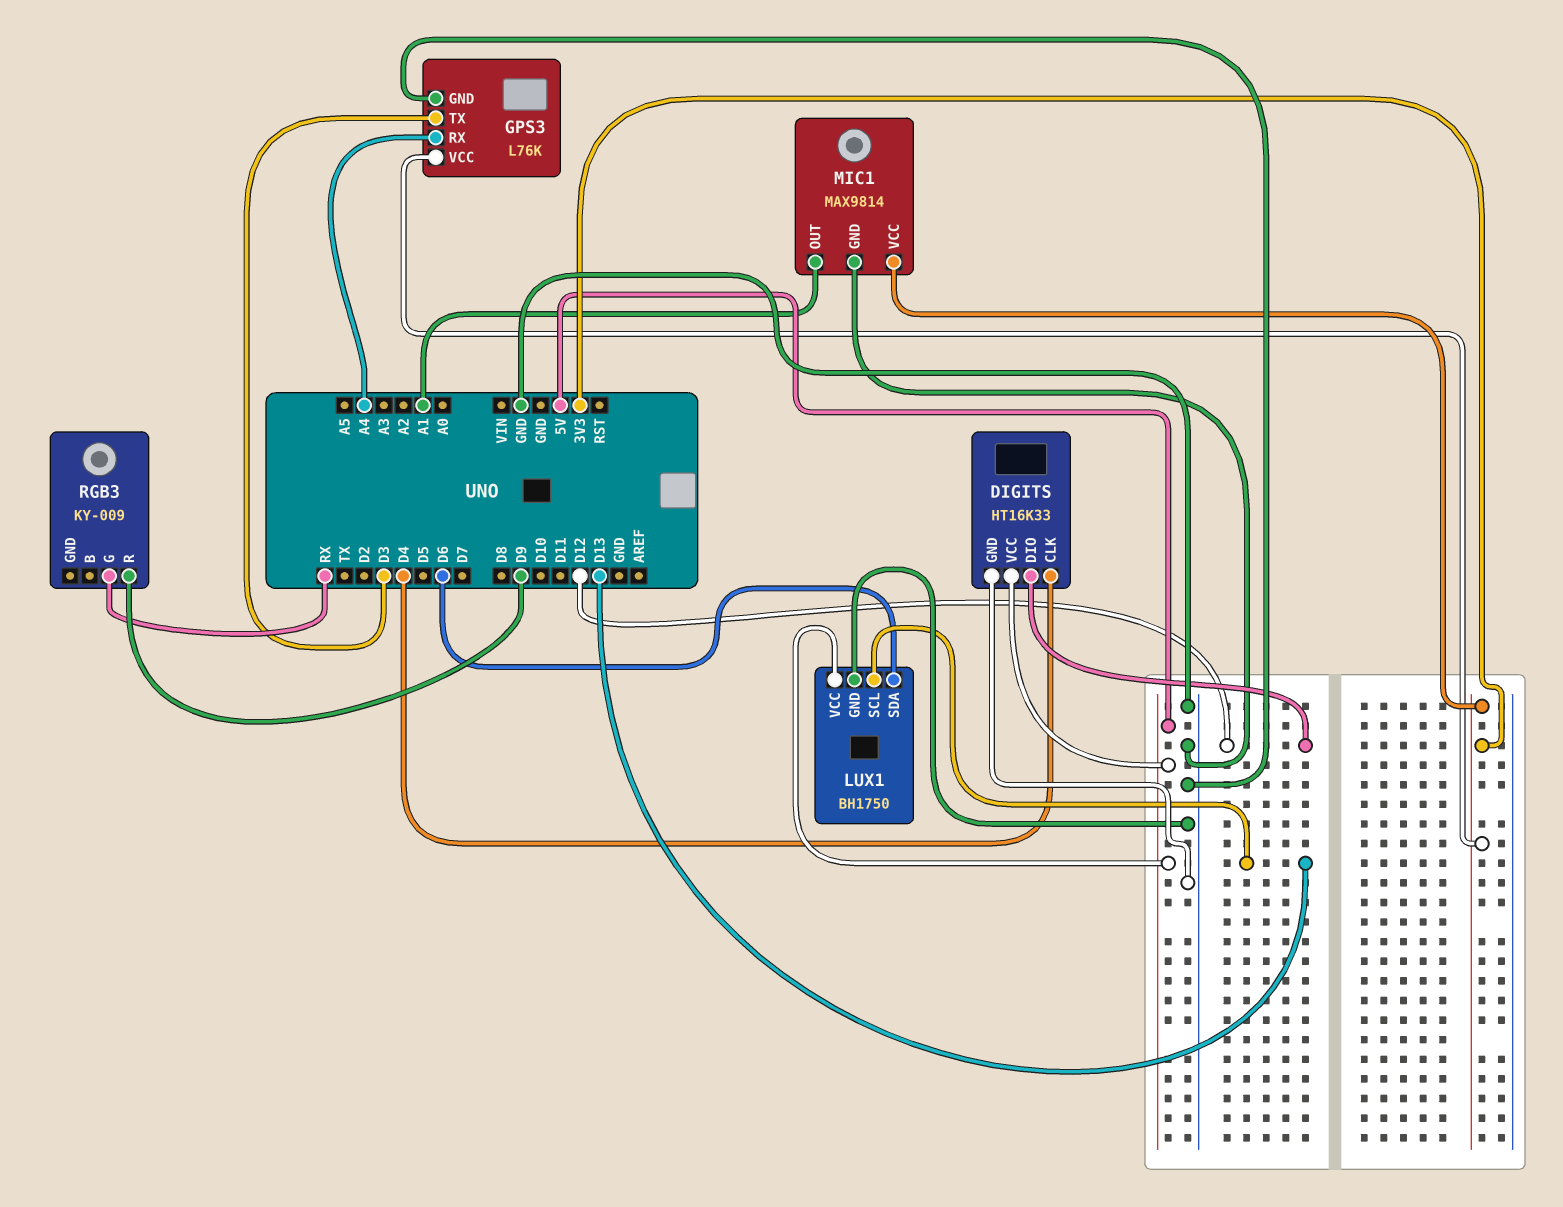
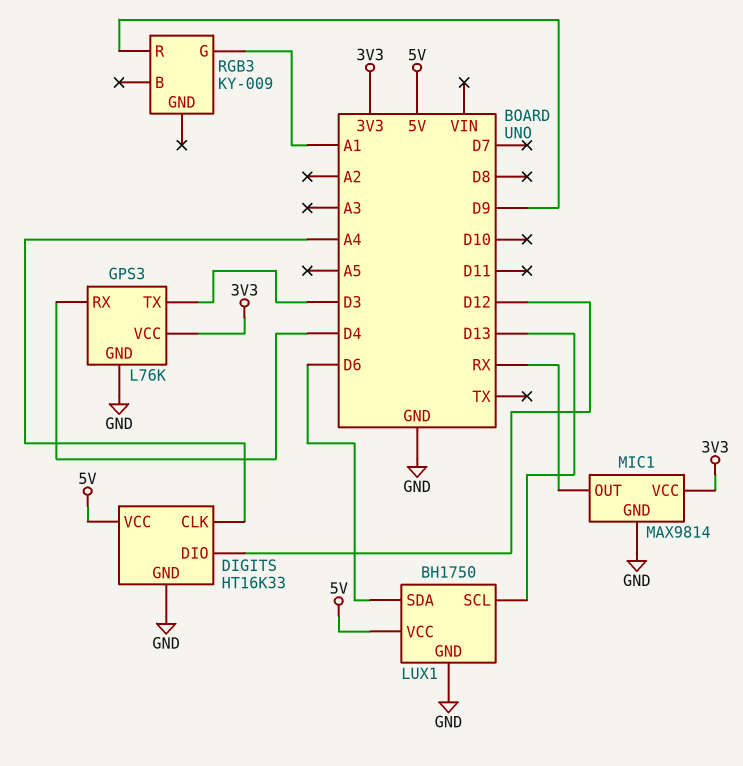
DIGITS pin CLK: D4 -> A4
GPS3 pin RX: A4 -> D4
MIC1 pin OUT: A1 -> RX
RGB3 pin G: RX -> A1

